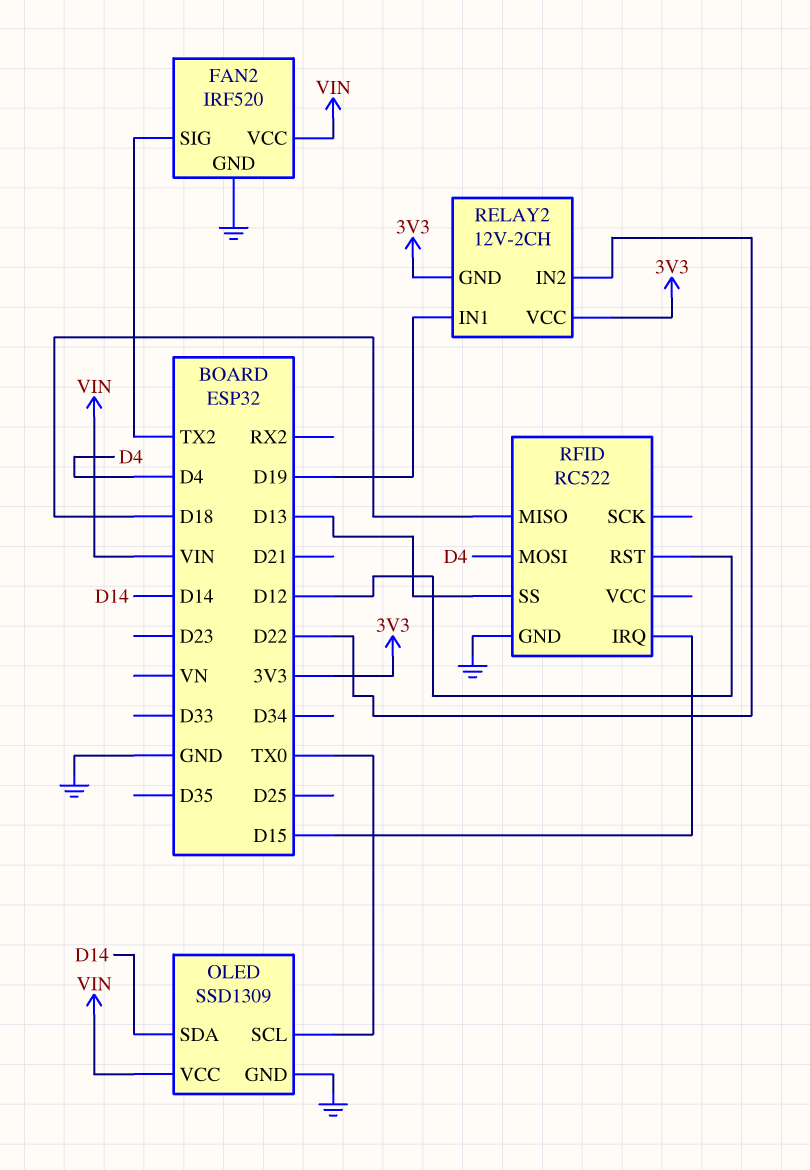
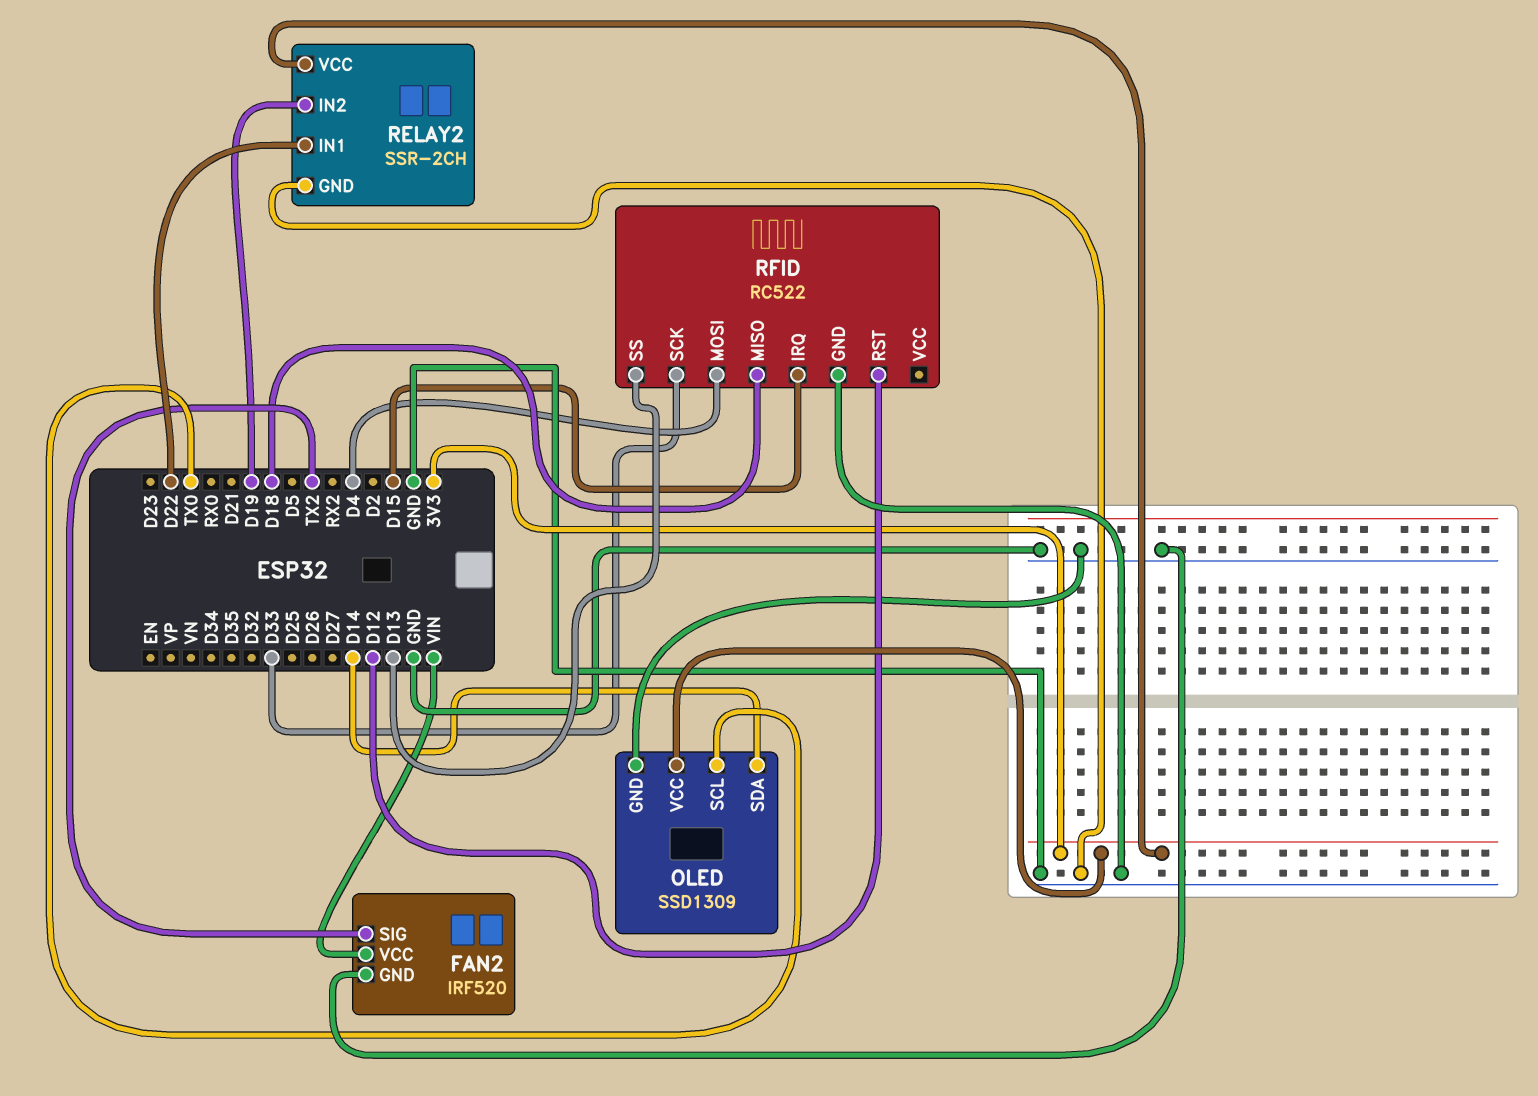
OLED pin VCC: VIN -> 3V3
RELAY2: 12V-2CH -> SSR-2CH
RELAY2 pin GND: 3V3 -> GND
RELAY2 pin IN1: D19 -> D22
RELAY2 pin IN2: D22 -> D19
RFID pin SCK: none -> D33

